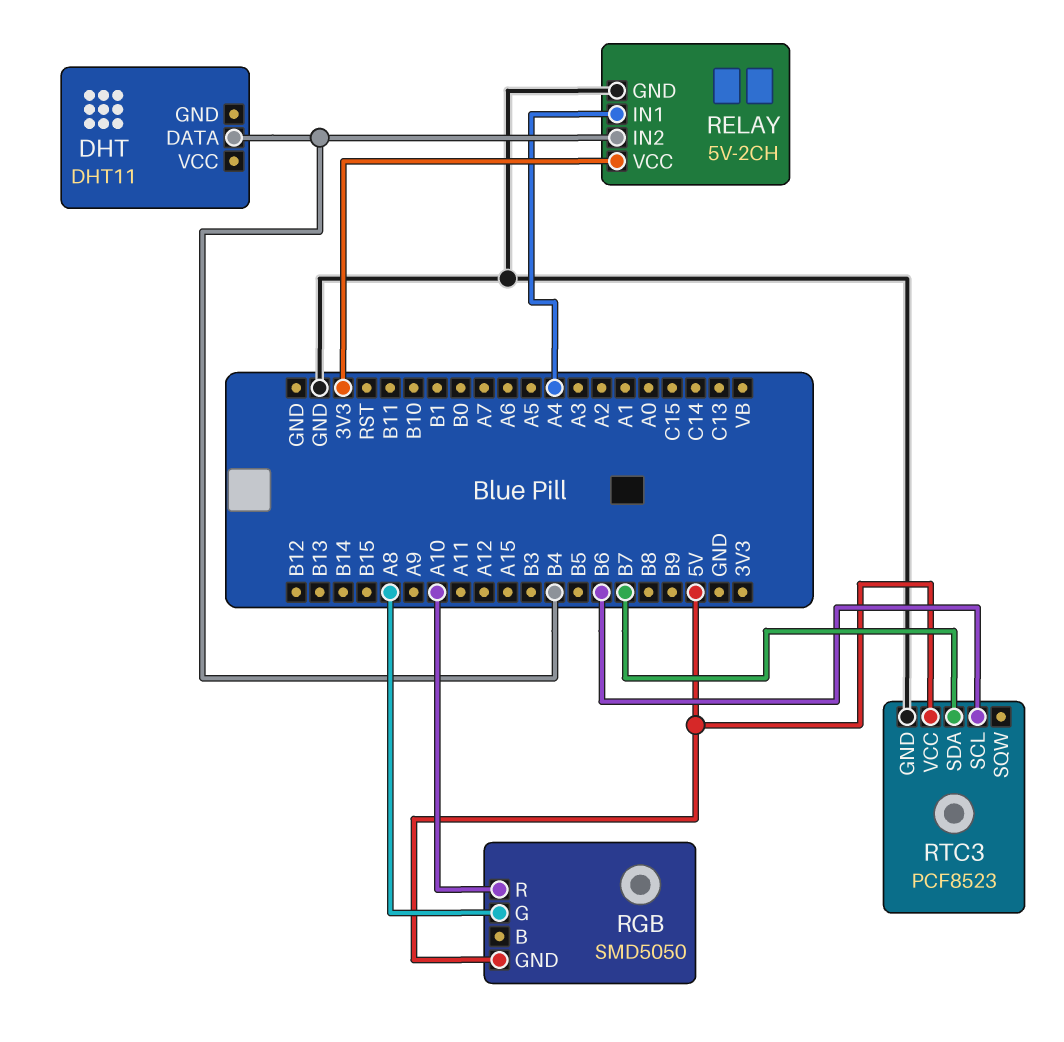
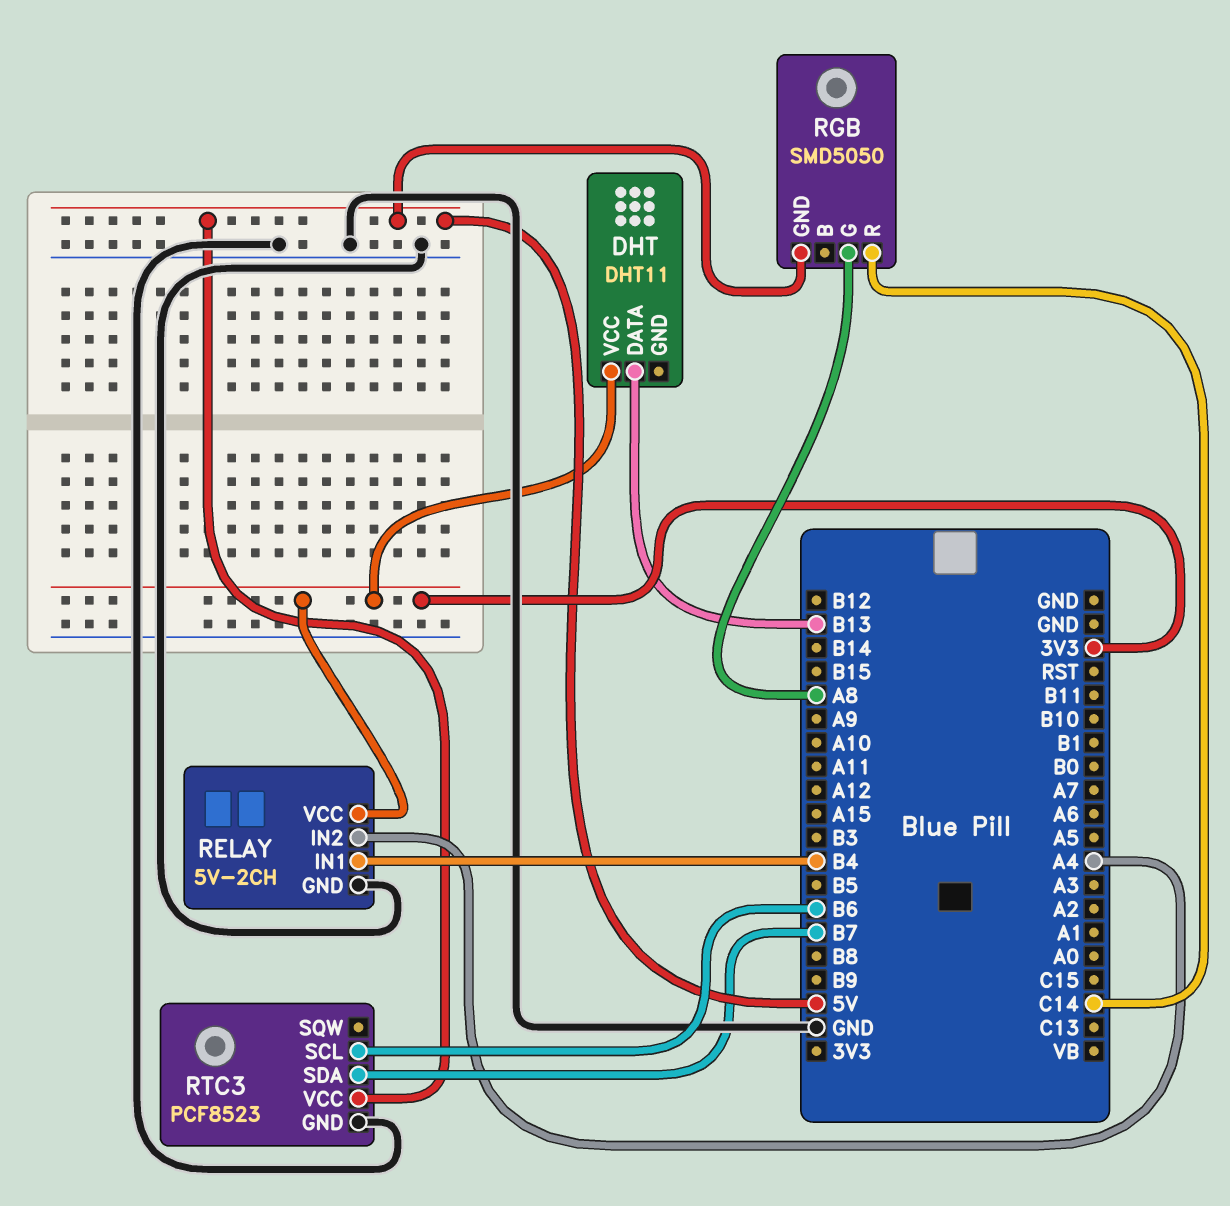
DHT pin DATA: B4 -> B13
DHT pin VCC: none -> 3V3
RELAY pin IN1: A4 -> B4
RELAY pin IN2: B4 -> A4
RGB pin R: A10 -> C14

